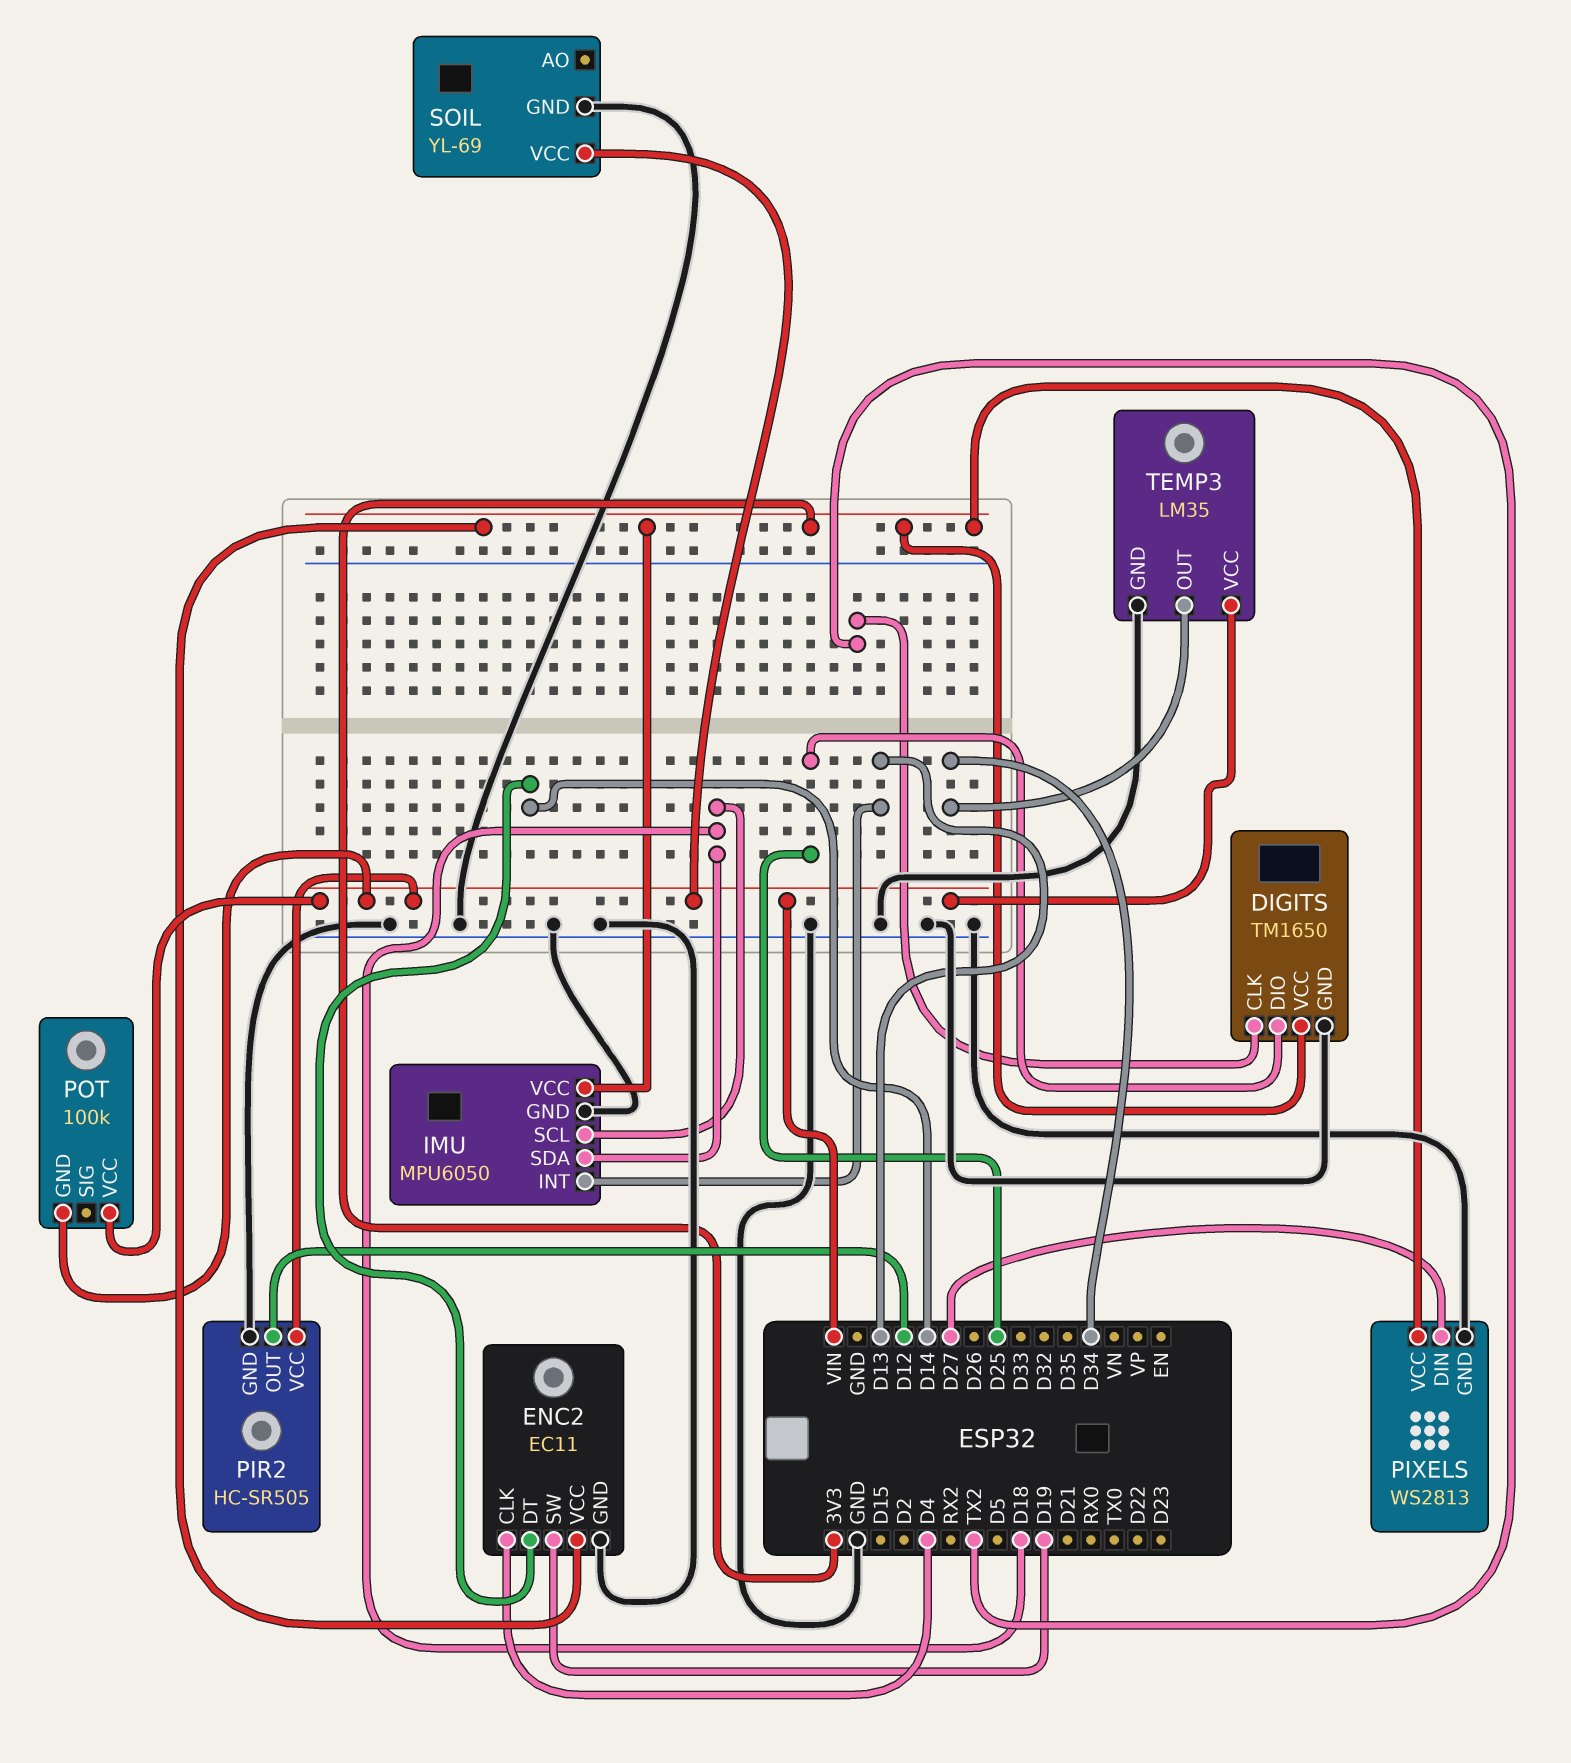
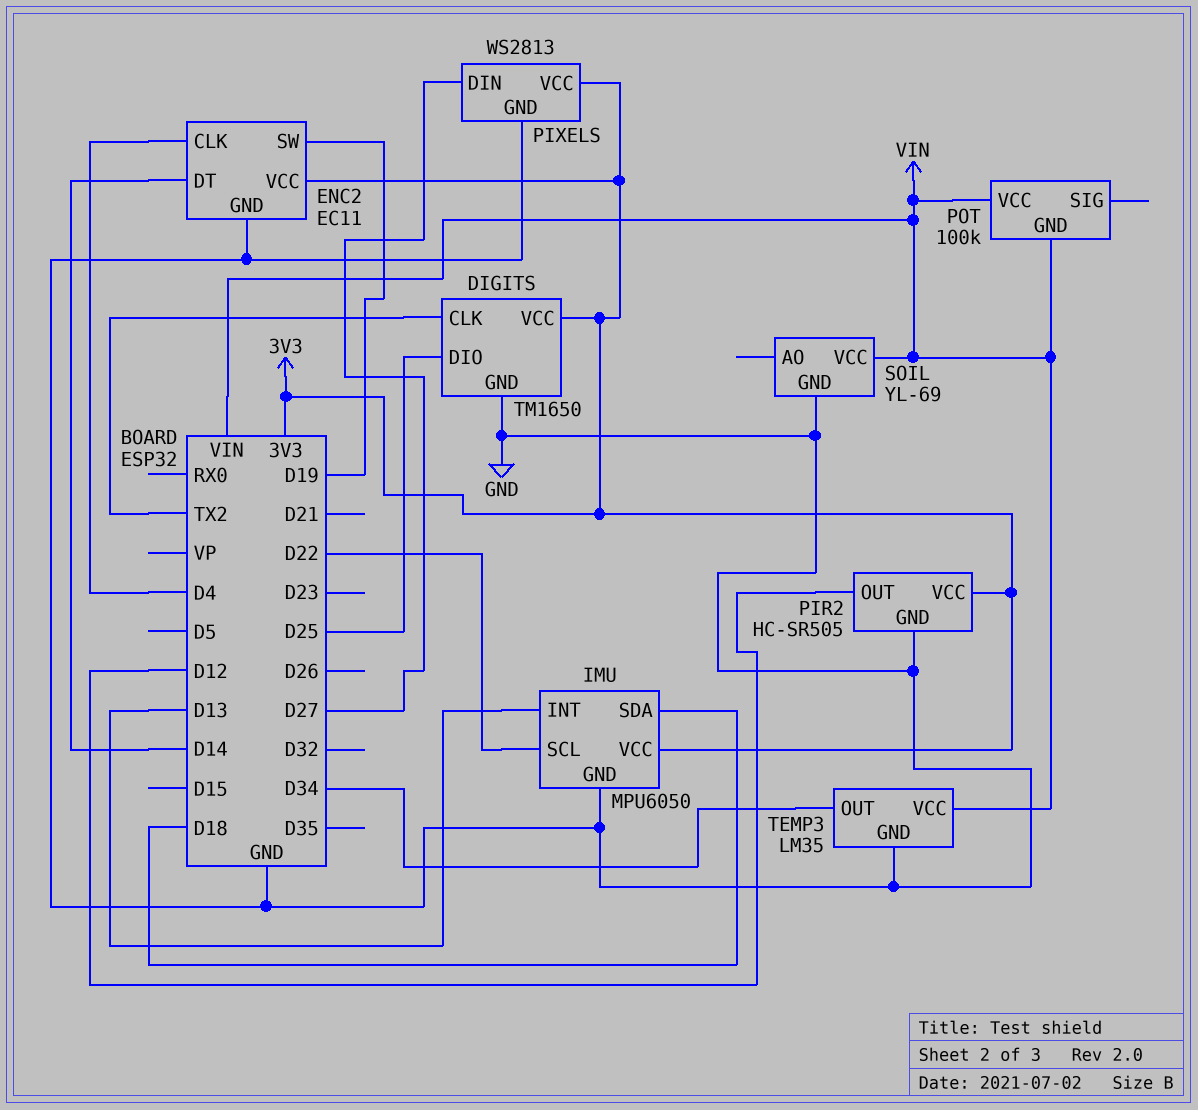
IMU pin SCL: D18 -> D22
PIR2 pin VCC: VIN -> 3V3

